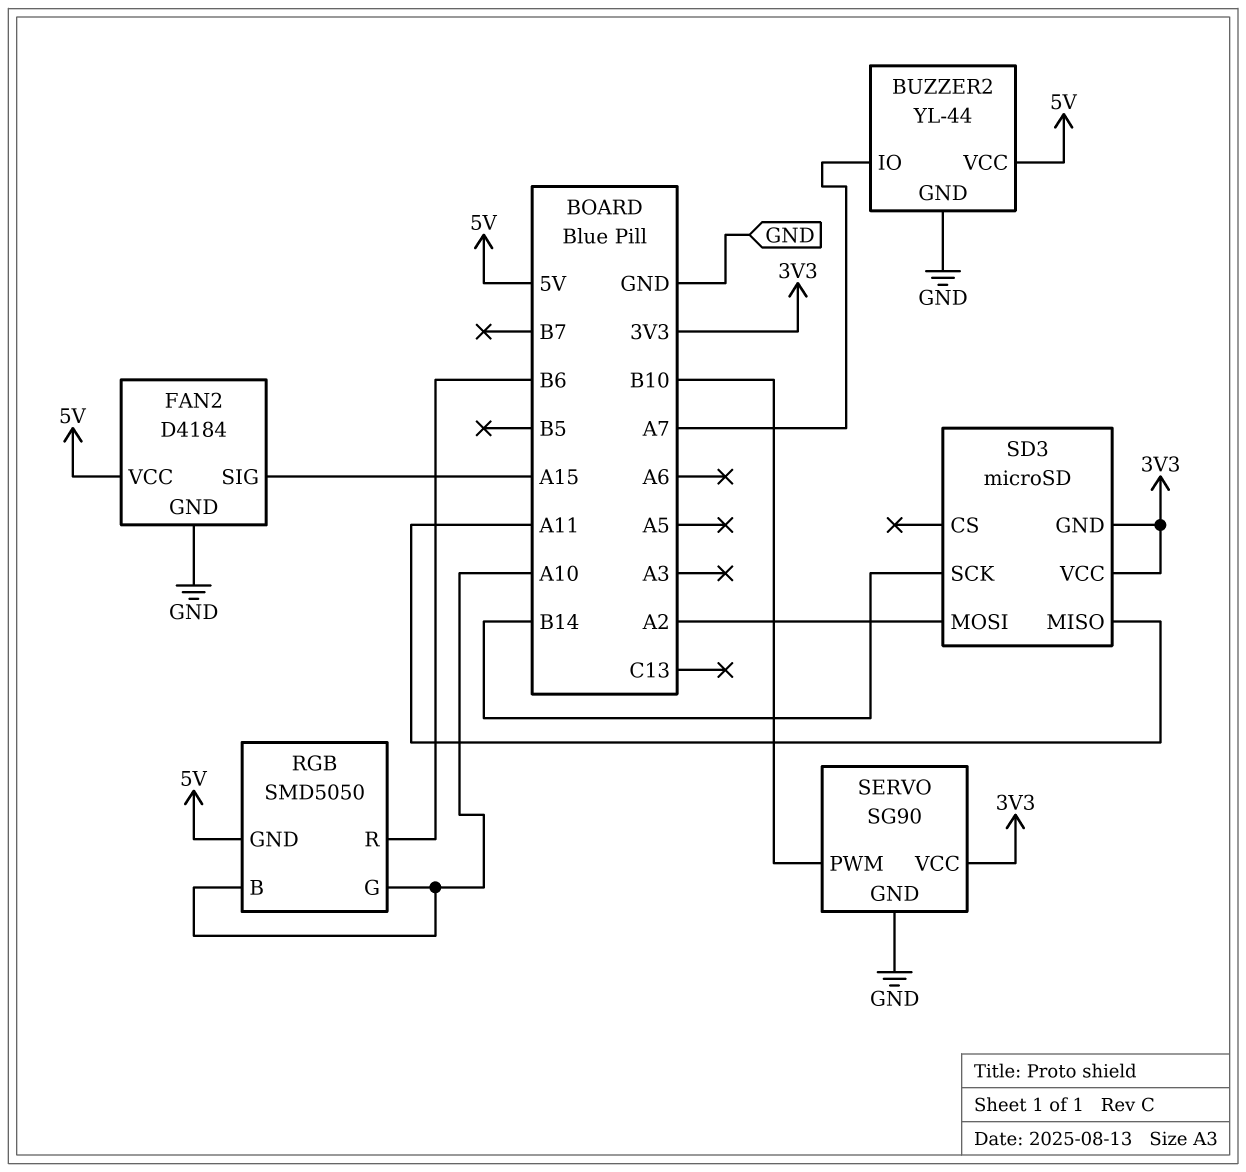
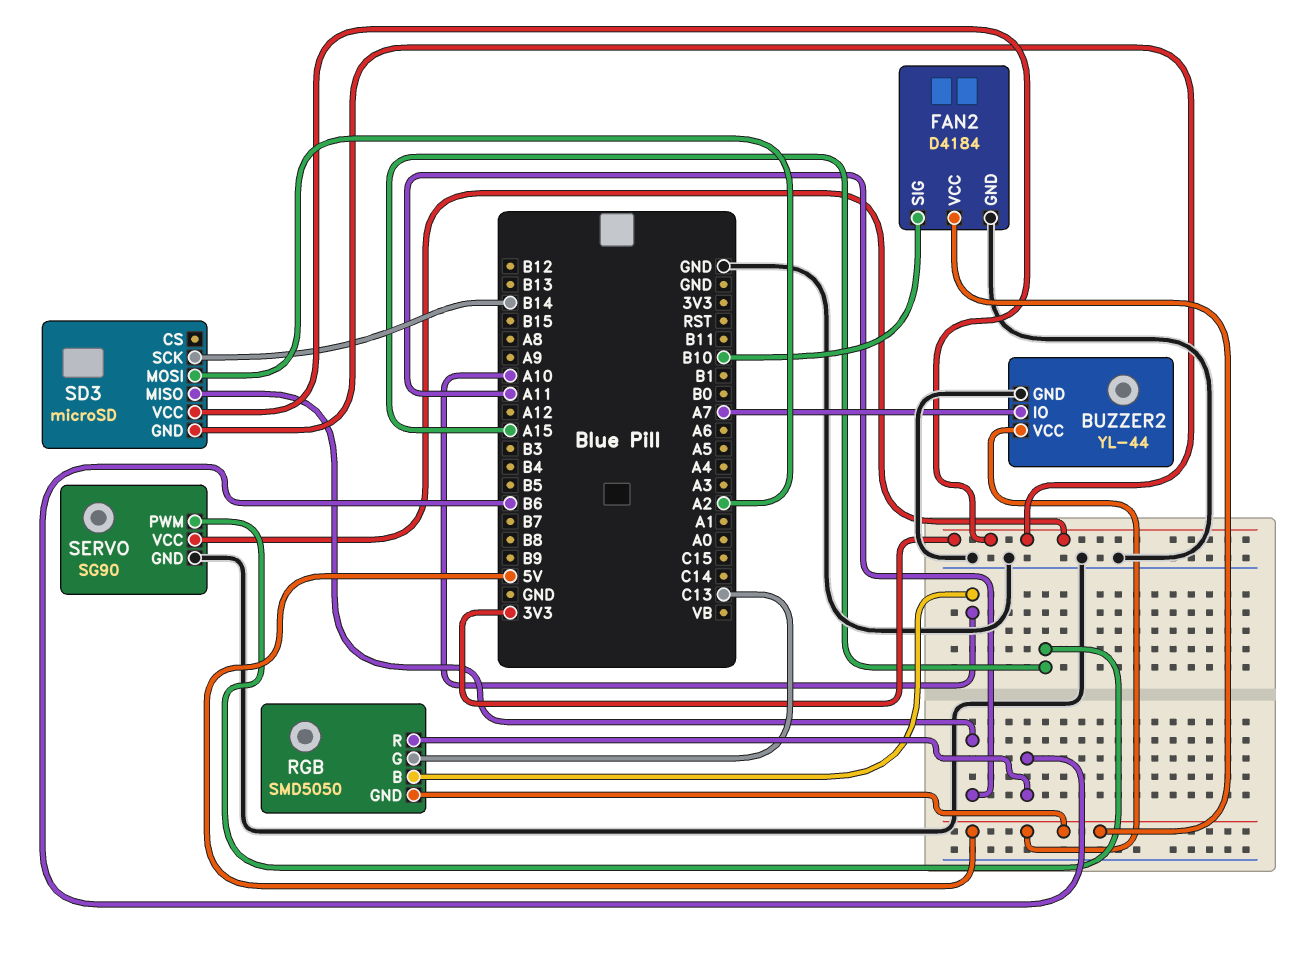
FAN2 pin SIG: A15 -> B10
RGB pin G: A10 -> C13
SERVO pin PWM: B10 -> A15

